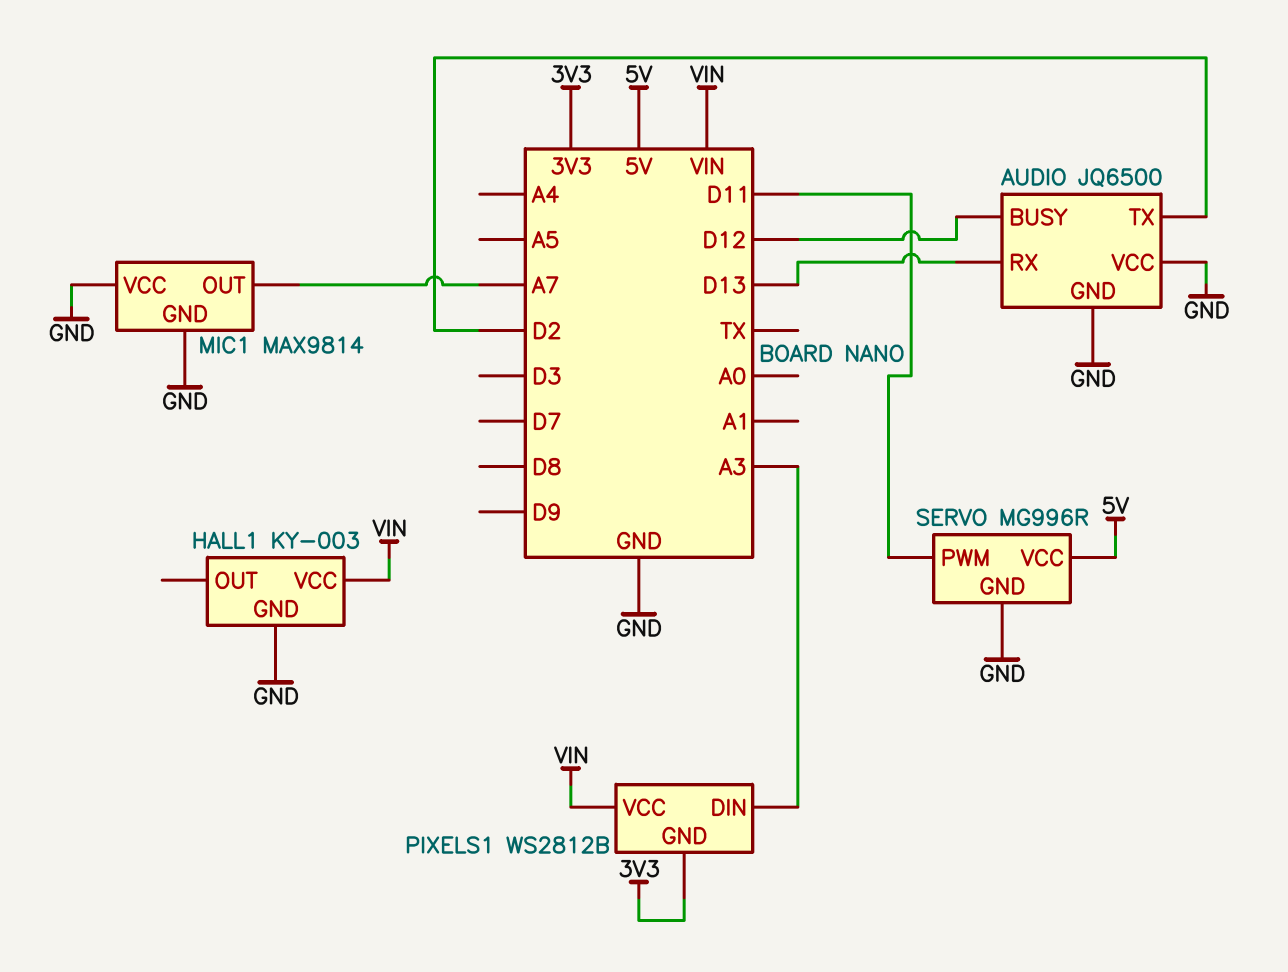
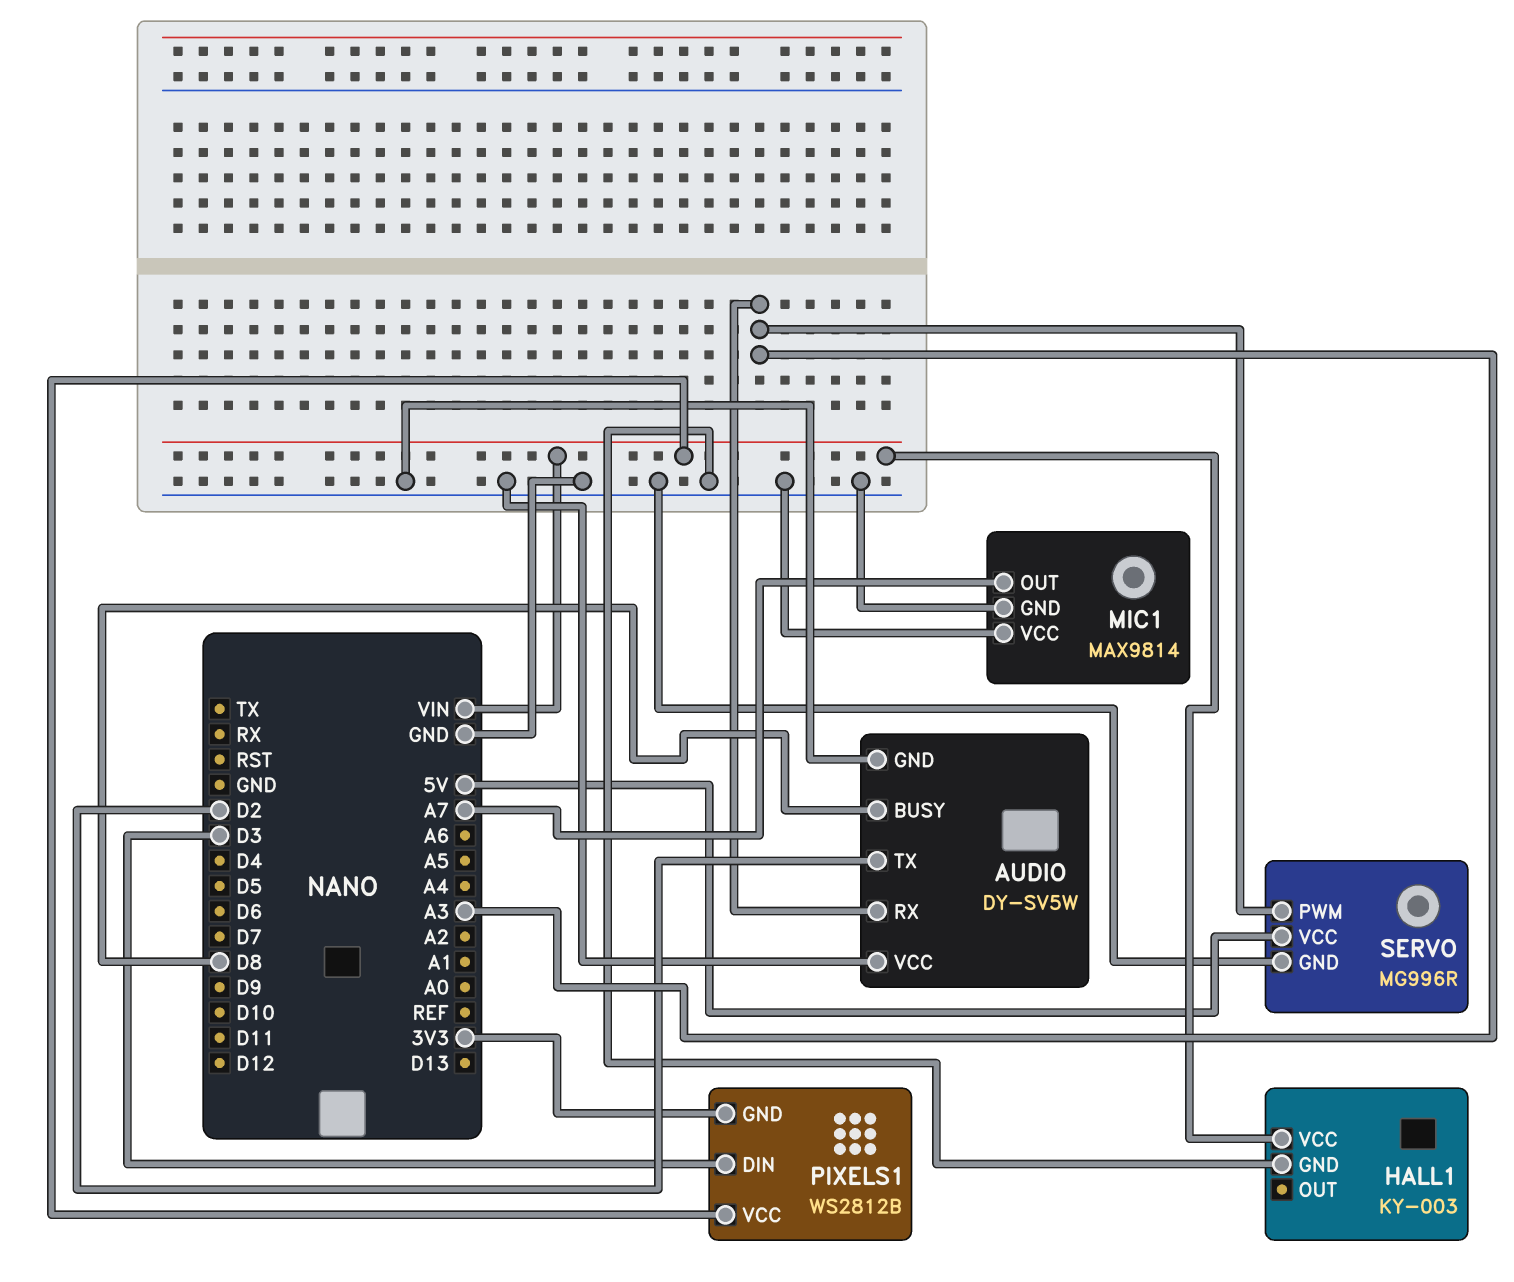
AUDIO: JQ6500 -> DY-SV5W
AUDIO pin BUSY: D12 -> D8
AUDIO pin RX: D13 -> A3
PIXELS1 pin DIN: A3 -> D3
SERVO pin PWM: D11 -> A3

